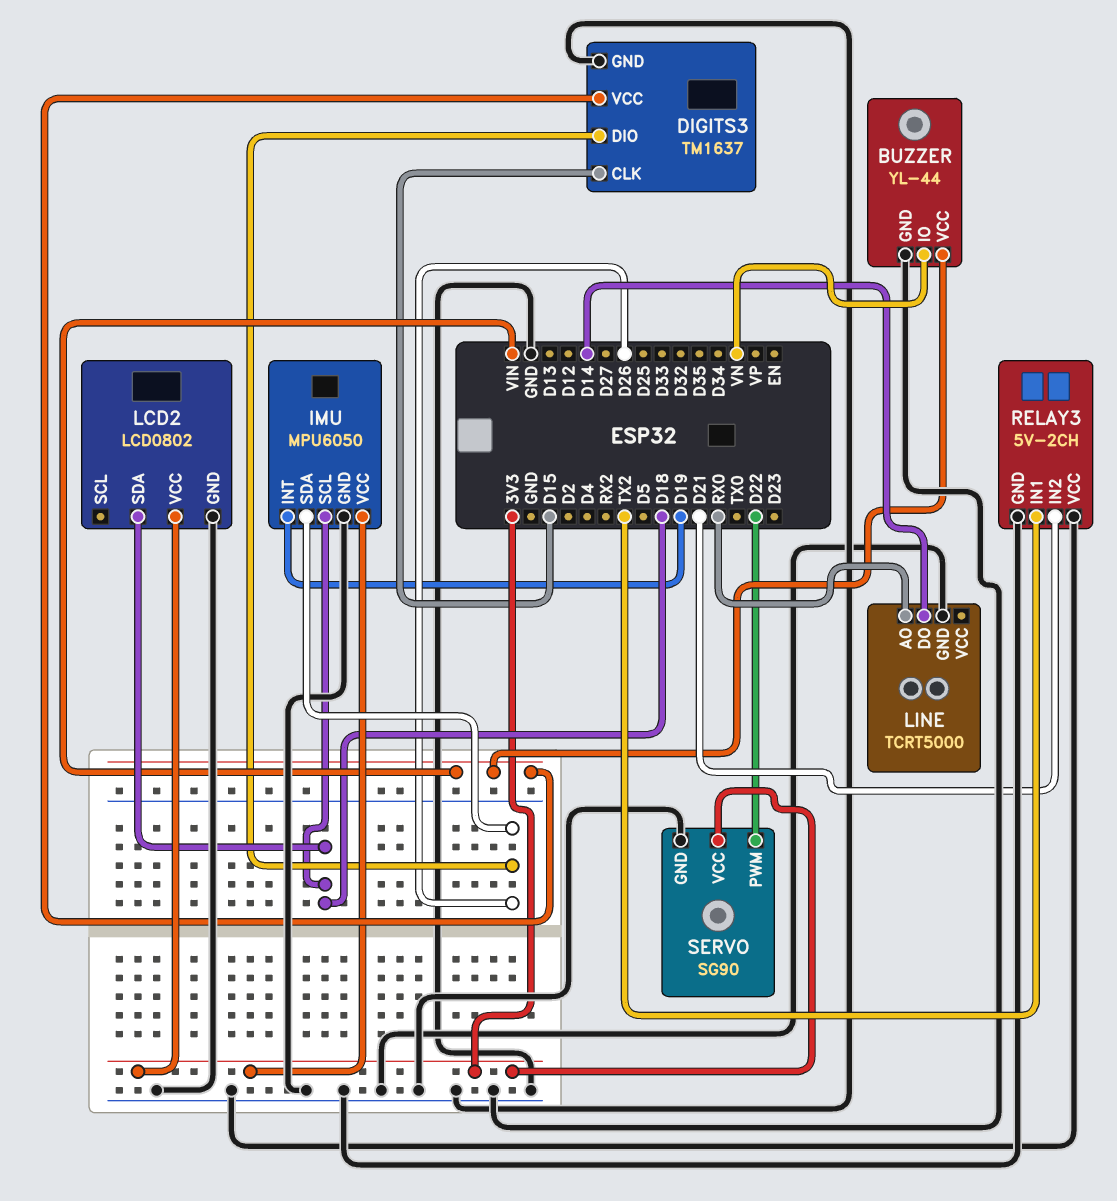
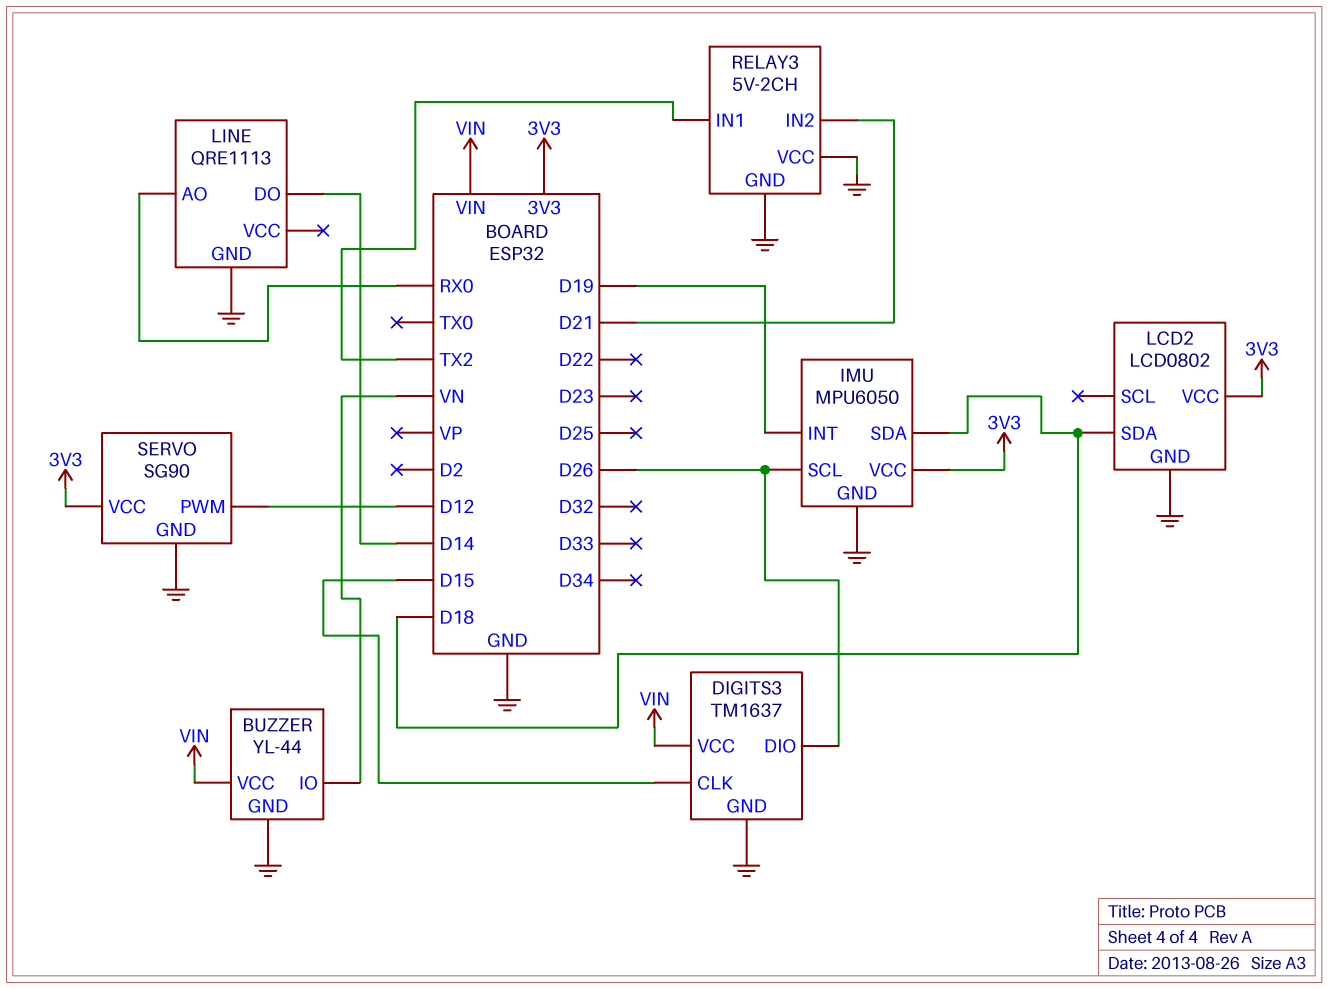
IMU pin SCL: D18 -> D26
IMU pin SDA: D26 -> D18
LINE: TCRT5000 -> QRE1113
SERVO pin PWM: D22 -> D12

